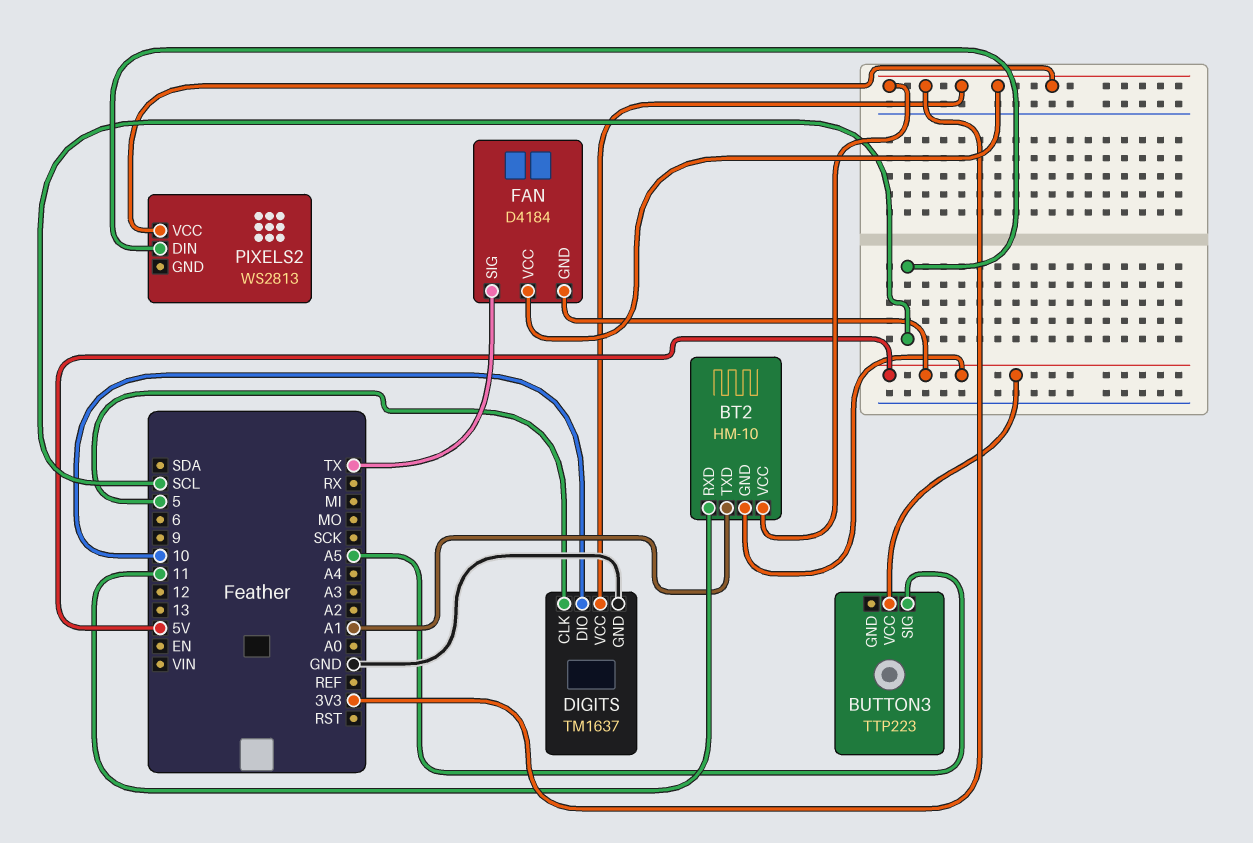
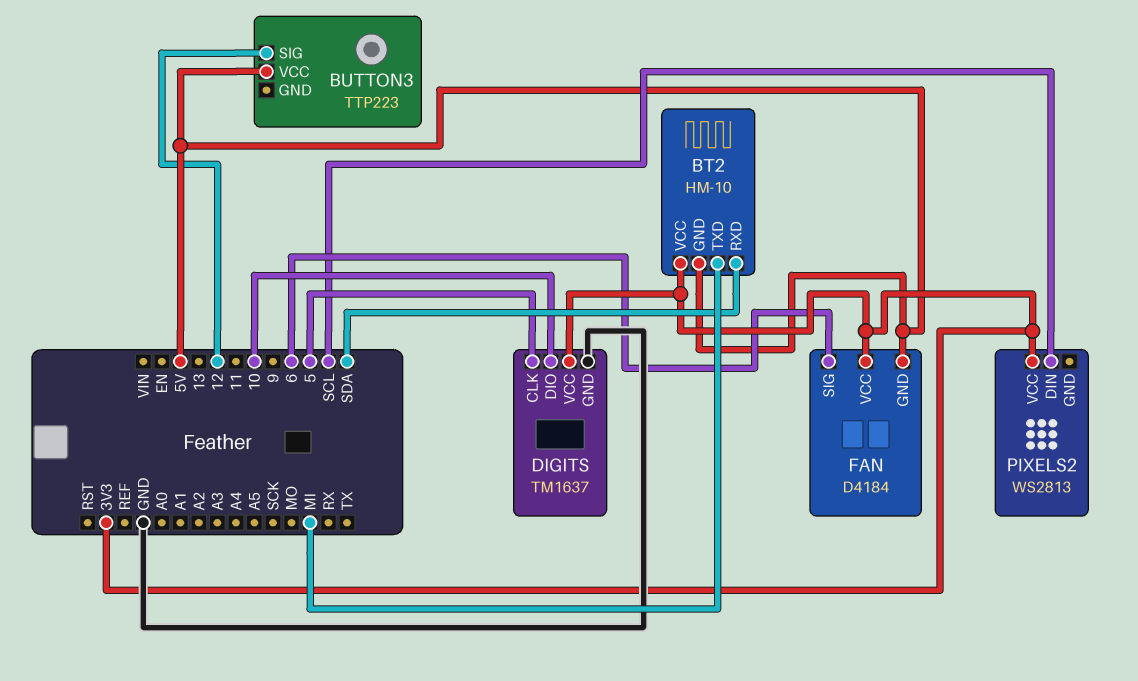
BT2 pin RXD: 11 -> SDA
BT2 pin TXD: A1 -> MI
BUTTON3 pin SIG: A5 -> 12
FAN pin SIG: TX -> 6

